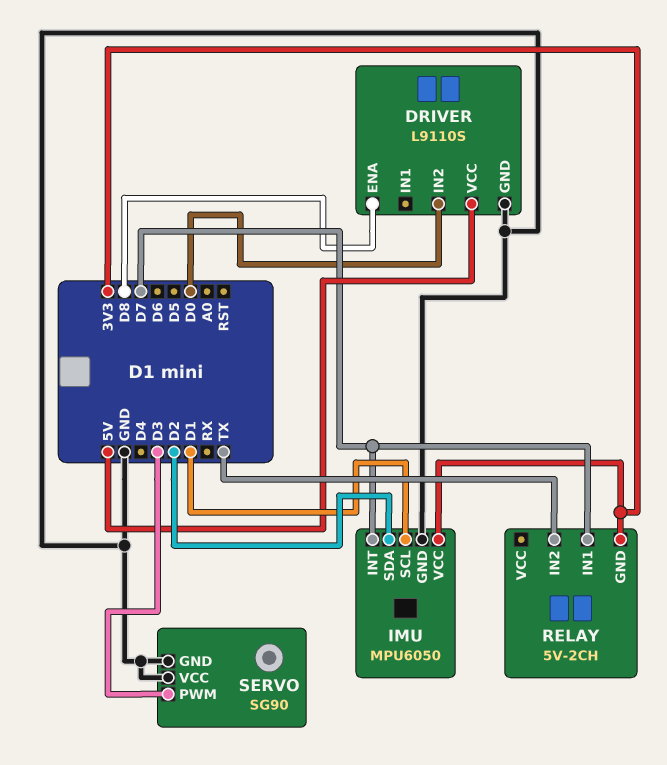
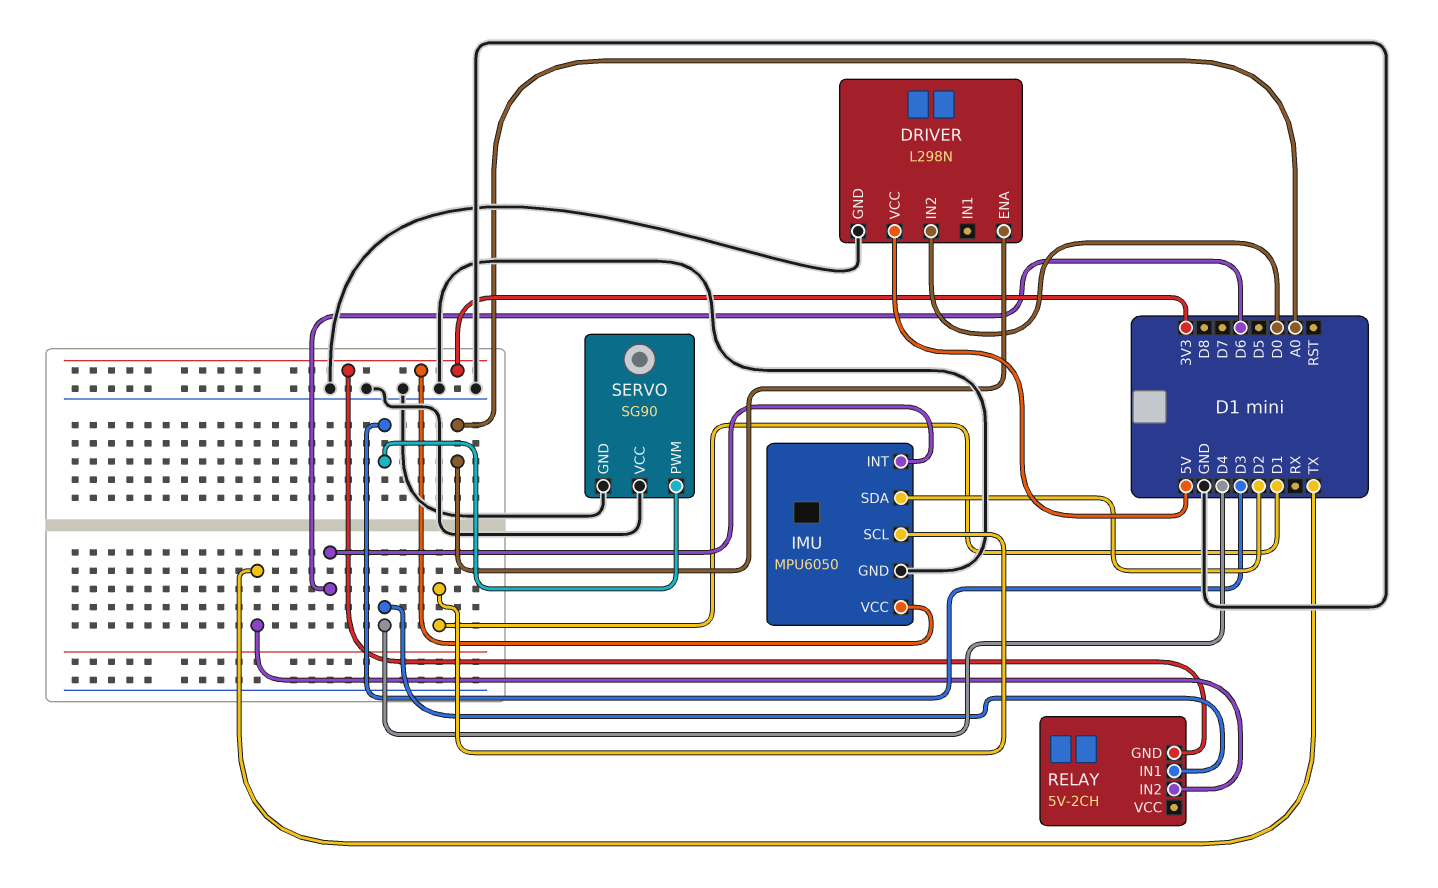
DRIVER: L9110S -> L298N
DRIVER pin ENA: D8 -> A0
IMU pin INT: D7 -> D6
RELAY pin IN1: D7 -> D4

